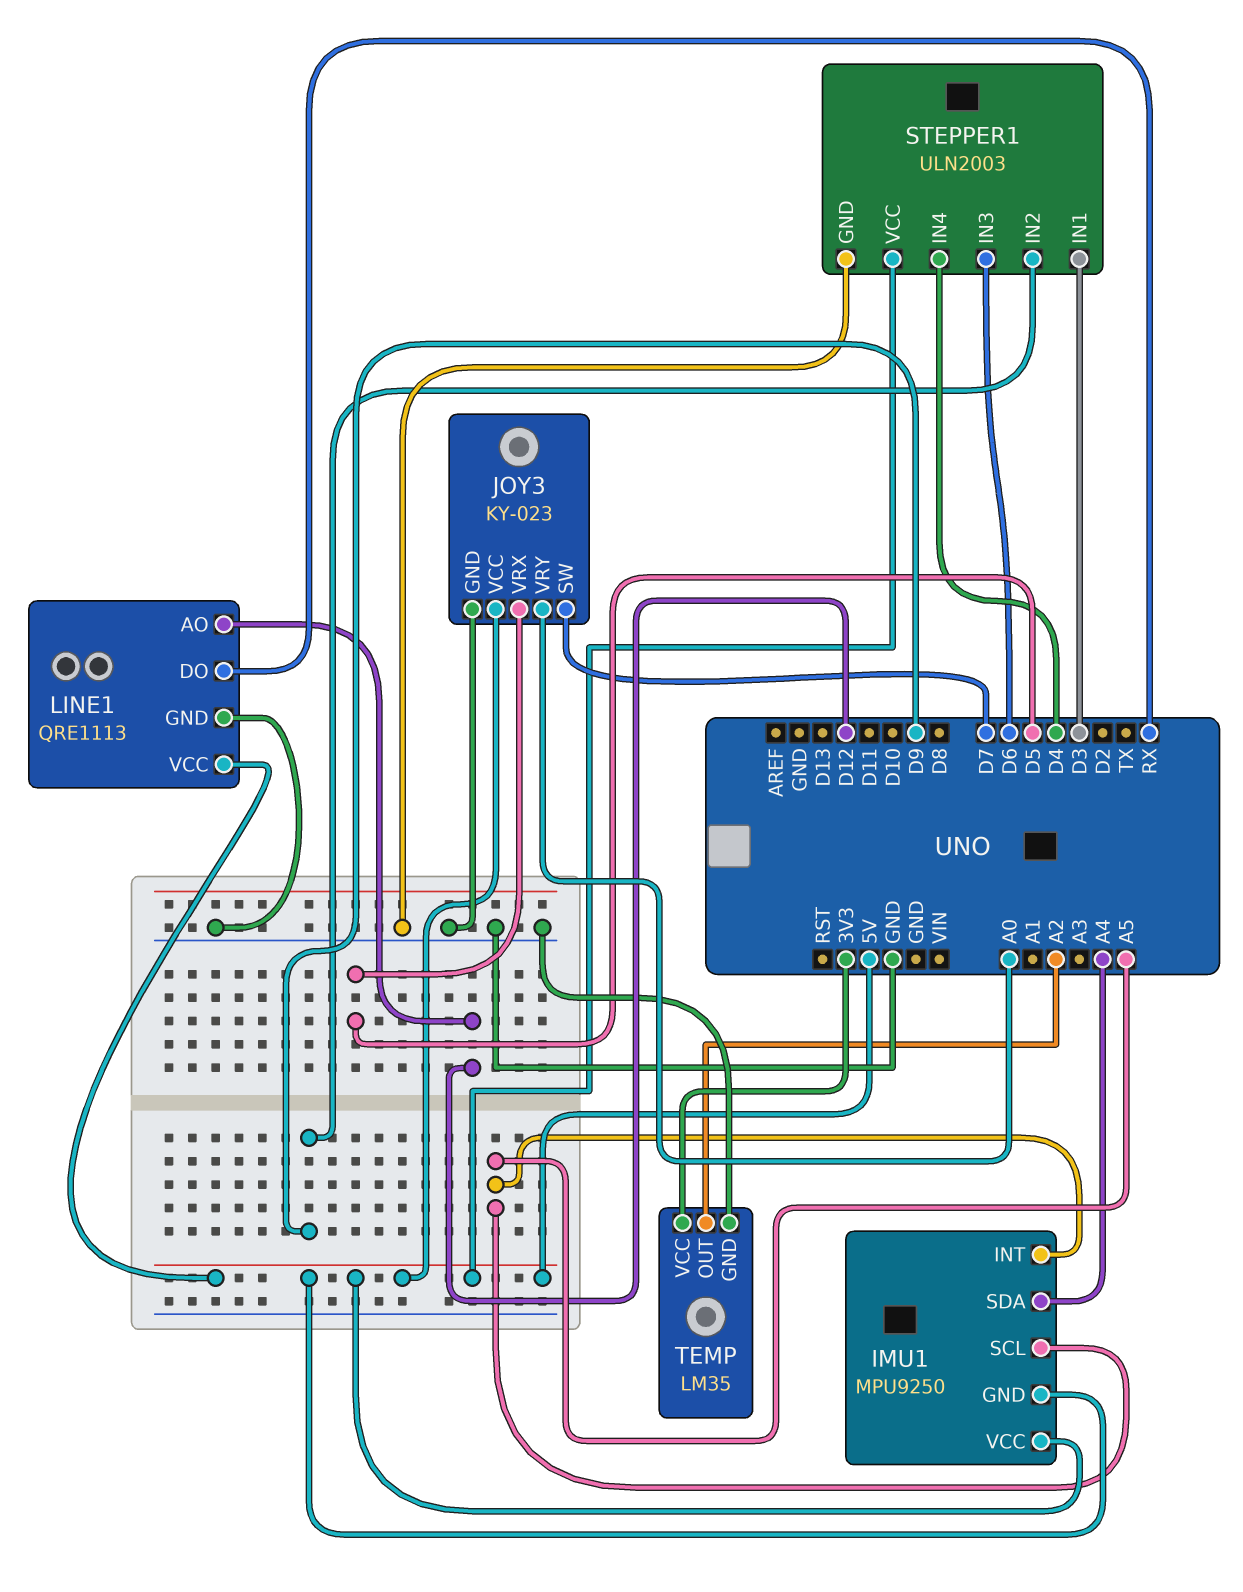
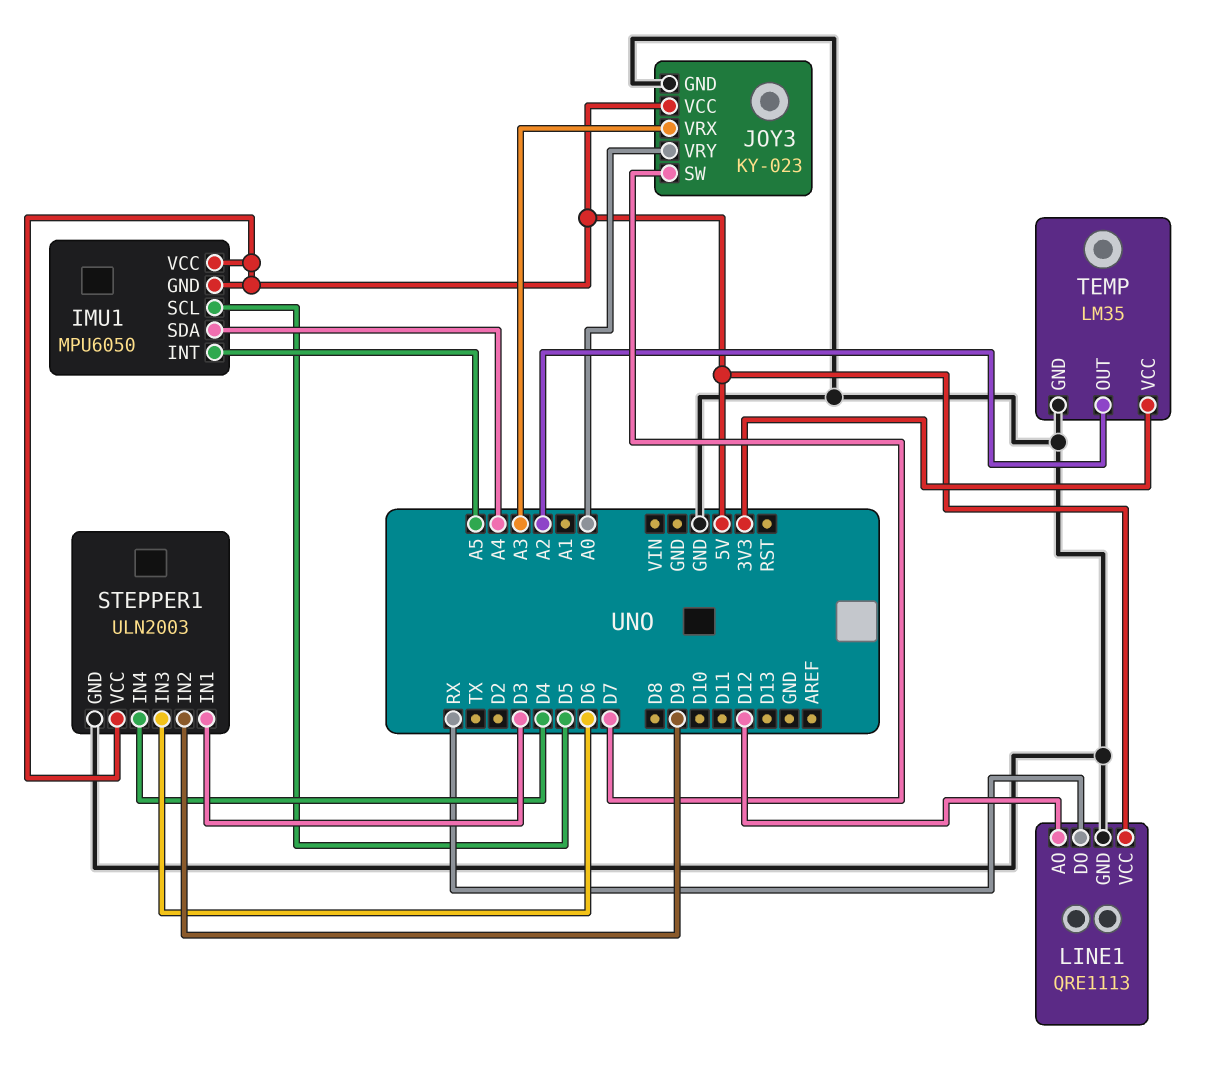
IMU1: MPU9250 -> MPU6050
IMU1 pin SCL: A5 -> D5
JOY3 pin VRX: D5 -> A3

